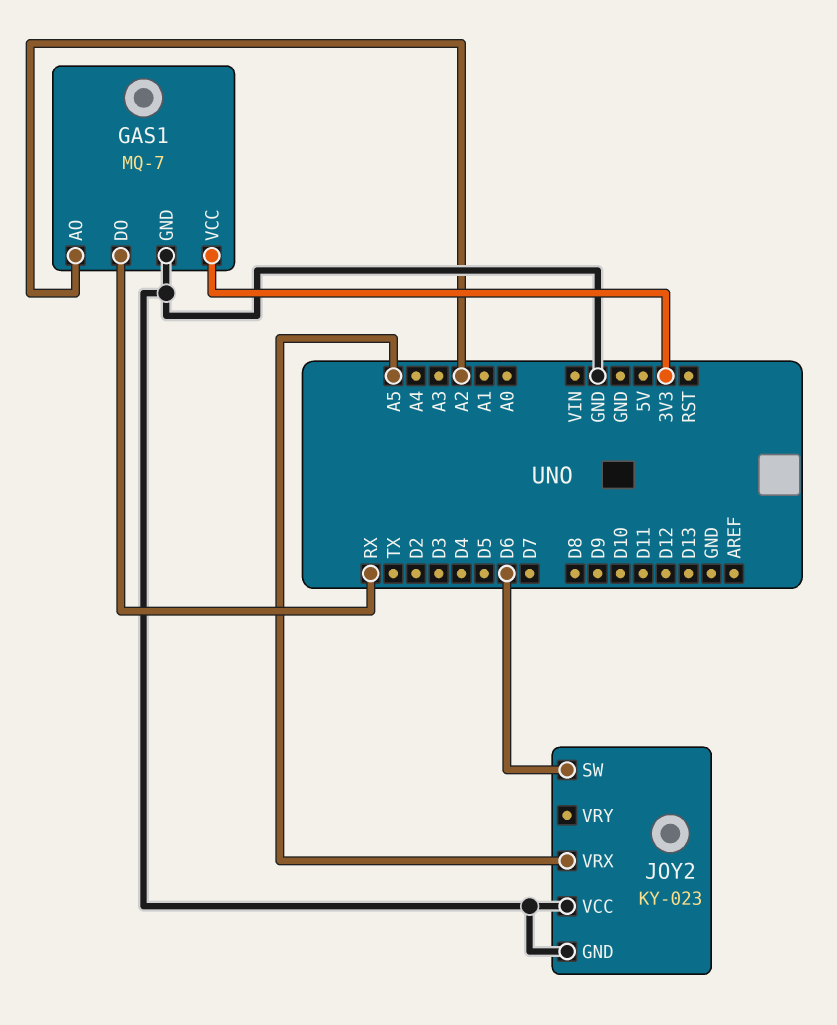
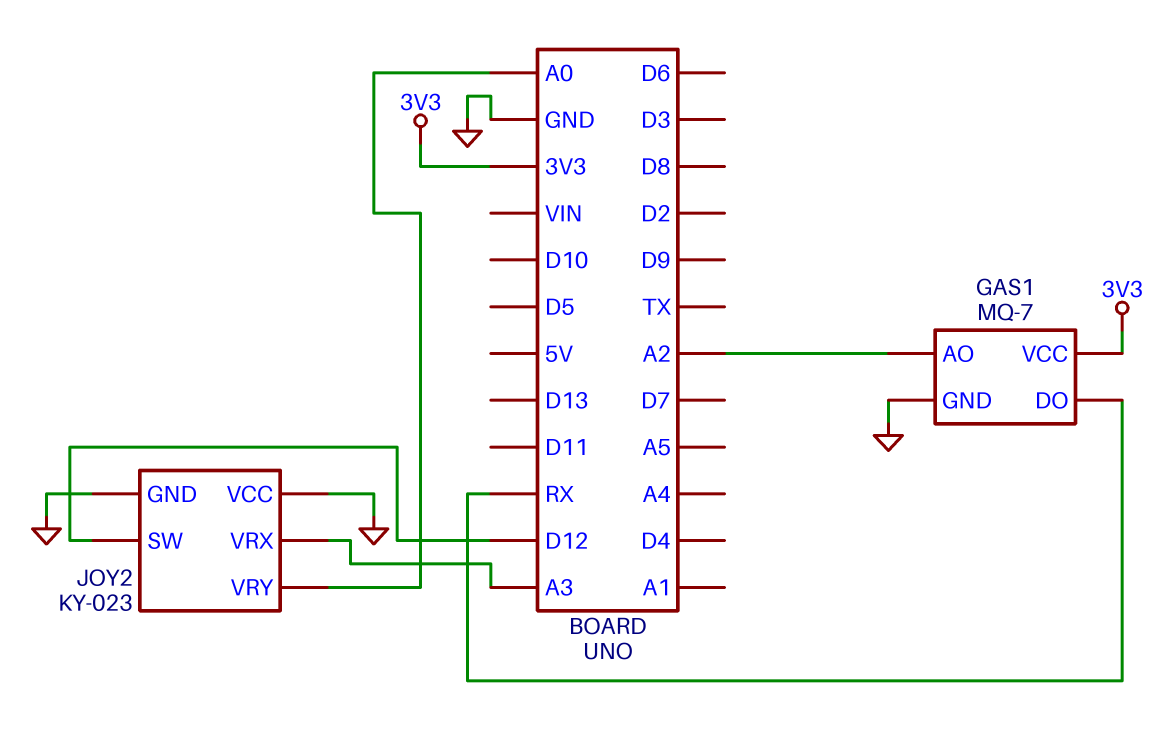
JOY2 pin SW: D6 -> D12
JOY2 pin VRX: A5 -> A3
JOY2 pin VRY: none -> A0

